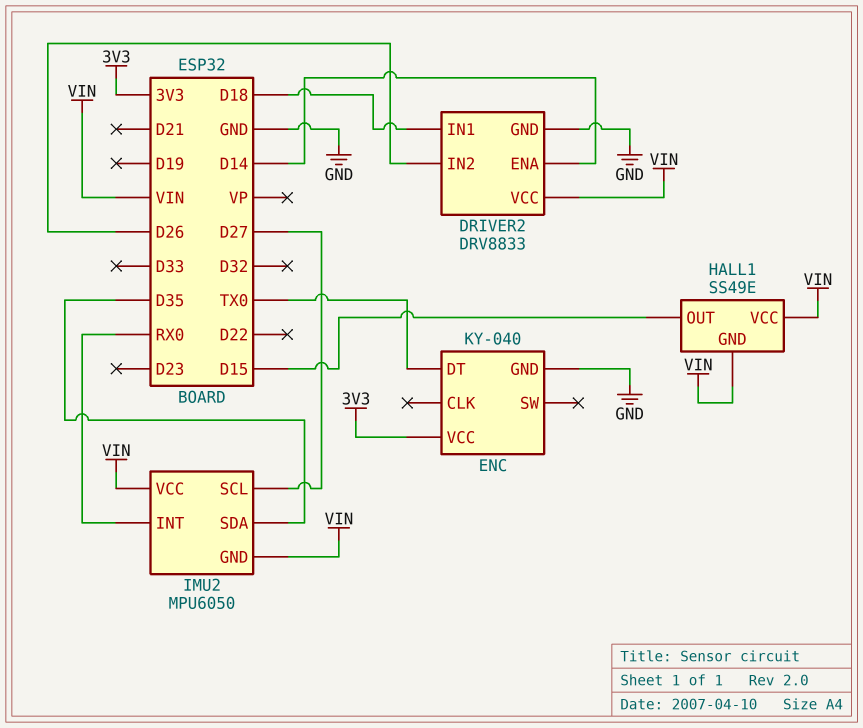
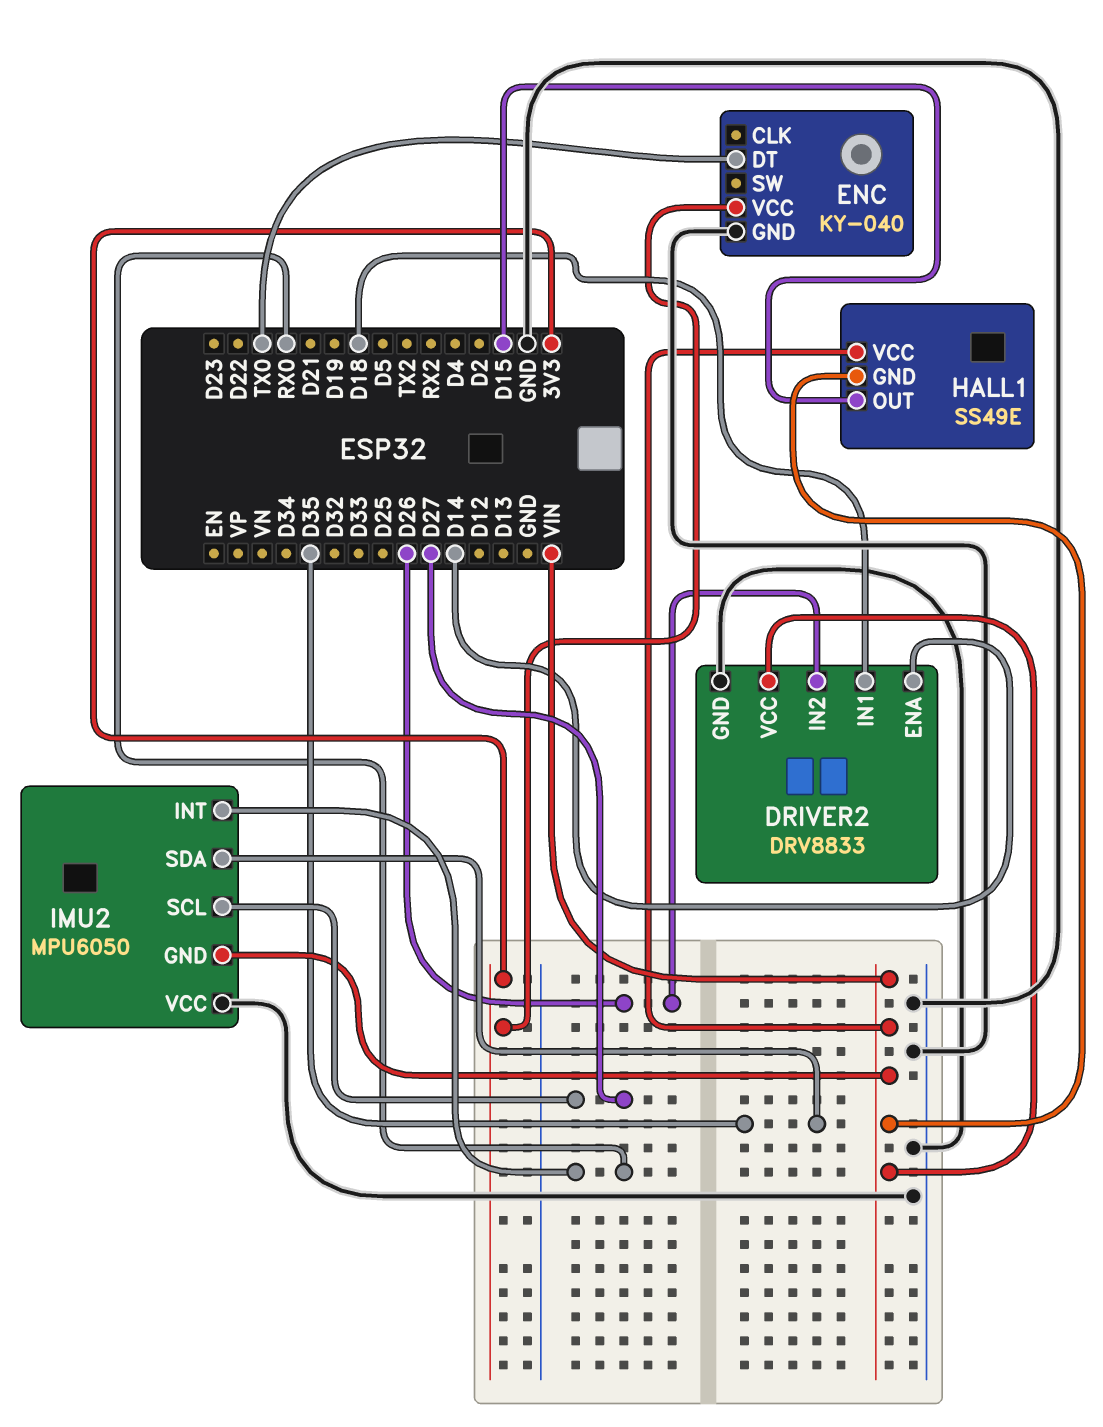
IMU2 pin VCC: VIN -> GND

